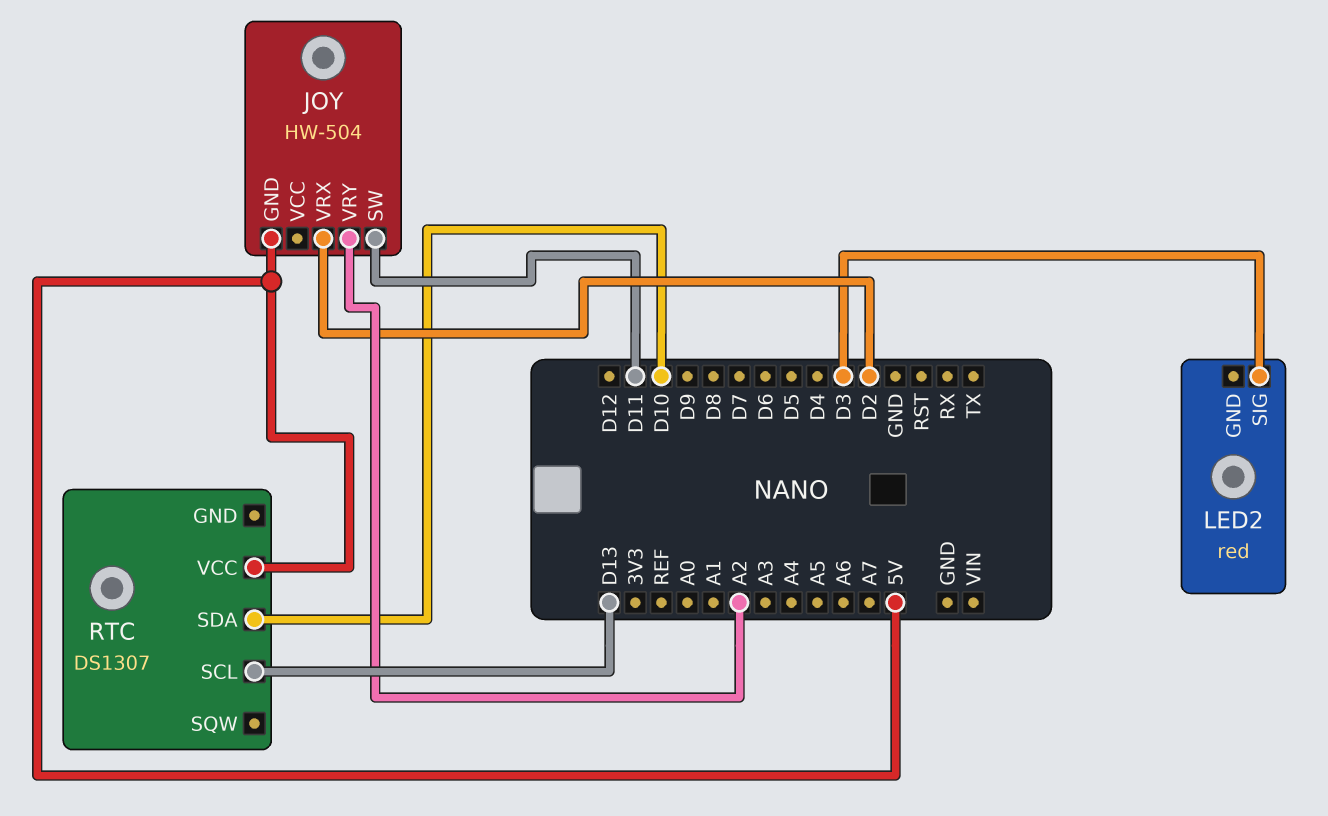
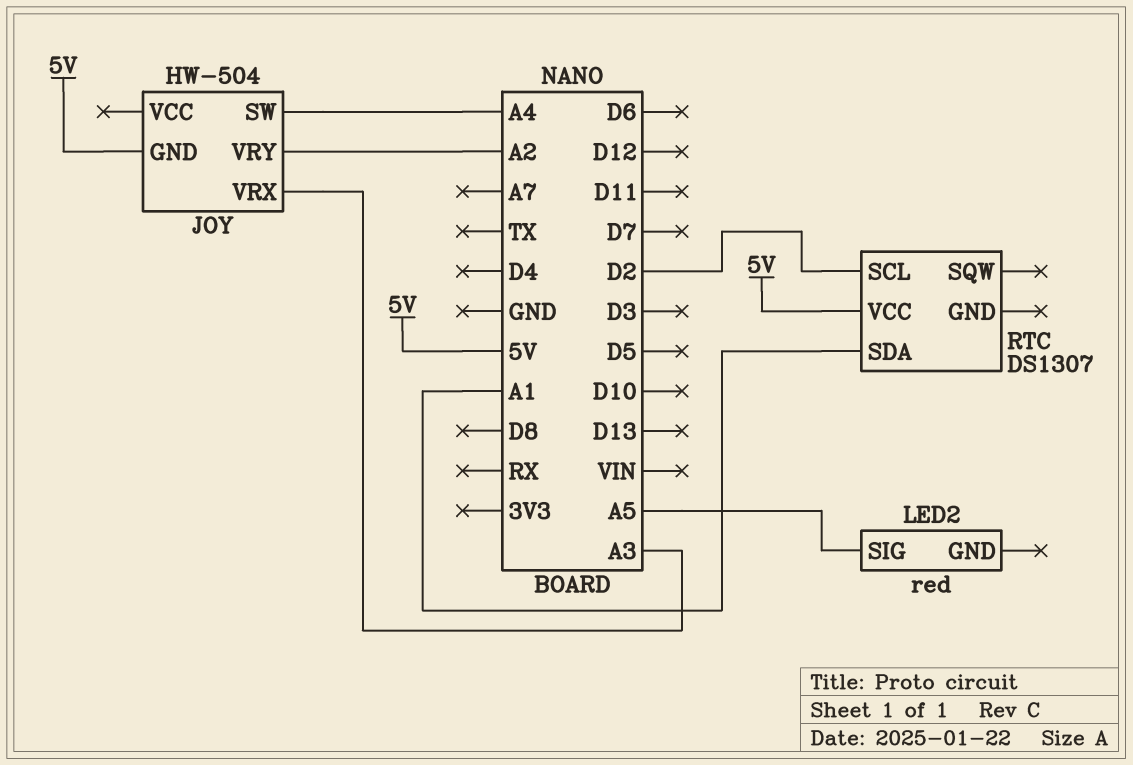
JOY pin SW: D11 -> A4
JOY pin VRX: D2 -> A3
LED2 pin SIG: D3 -> A5
RTC pin SCL: D13 -> D2
RTC pin SDA: D10 -> A1

